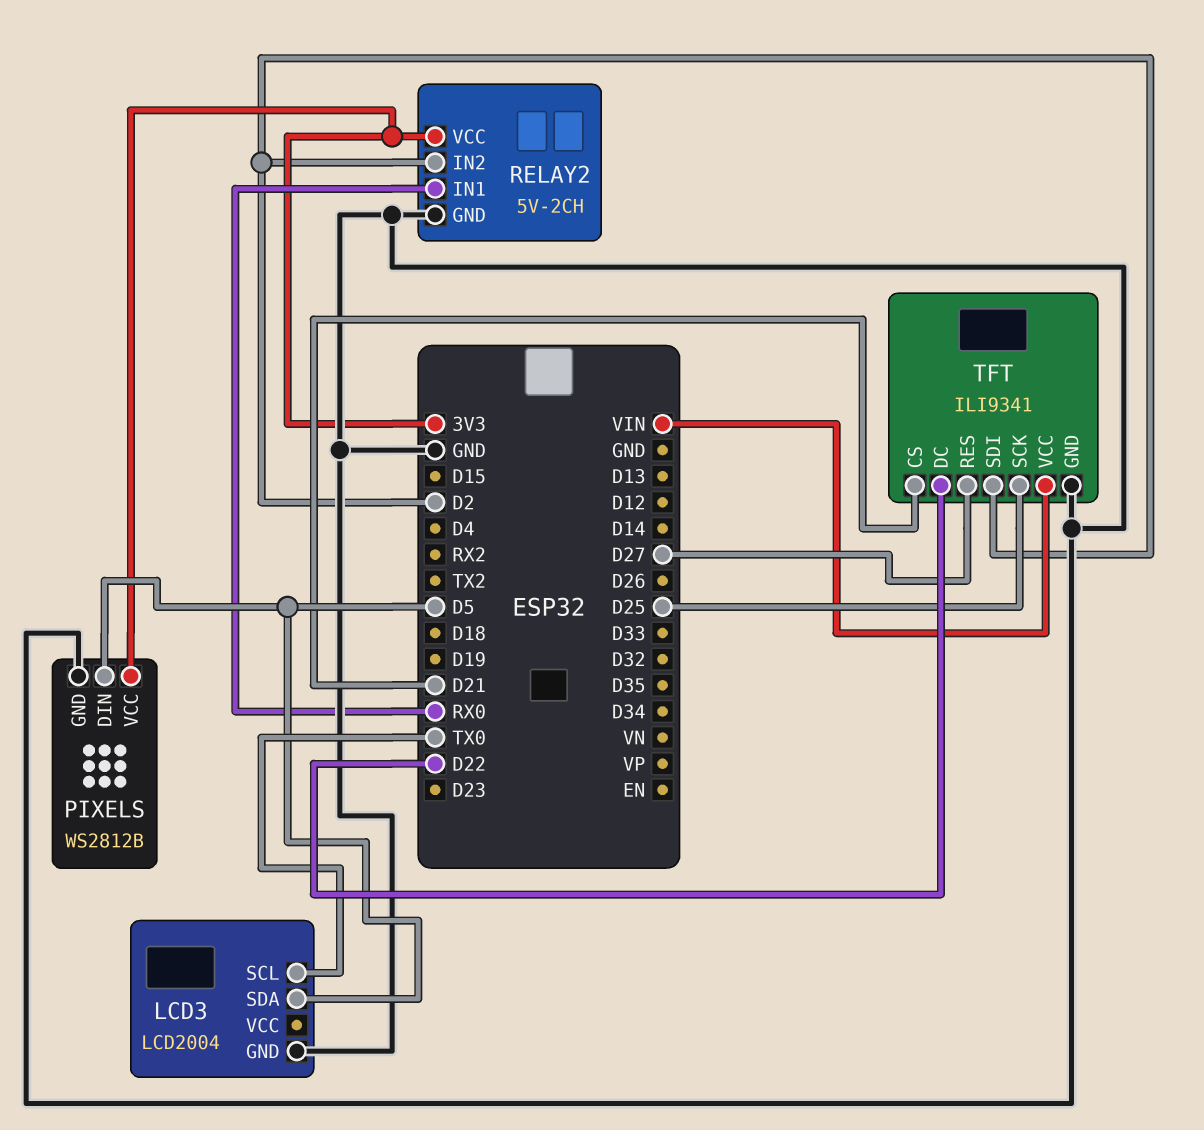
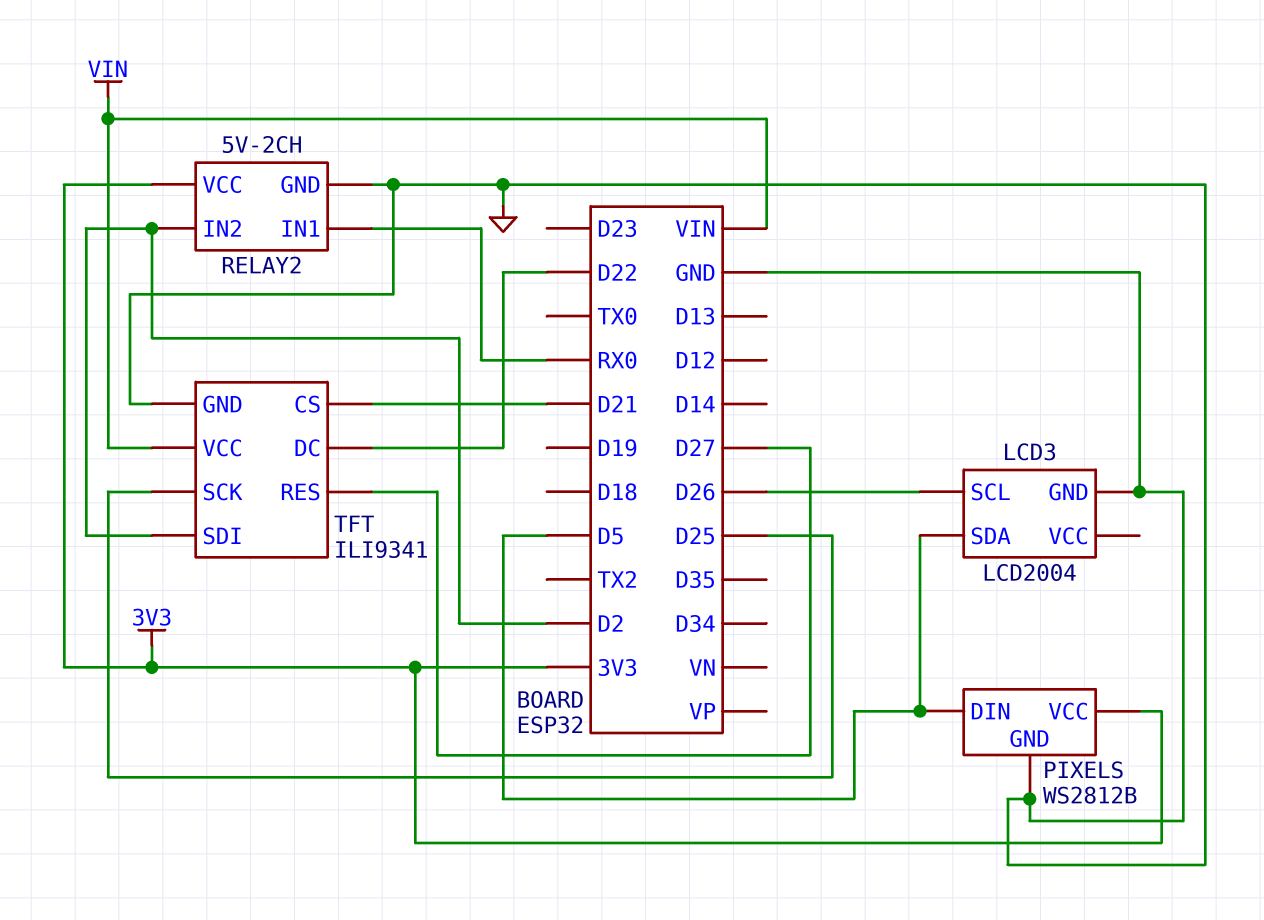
LCD3 pin SCL: TX0 -> D26

